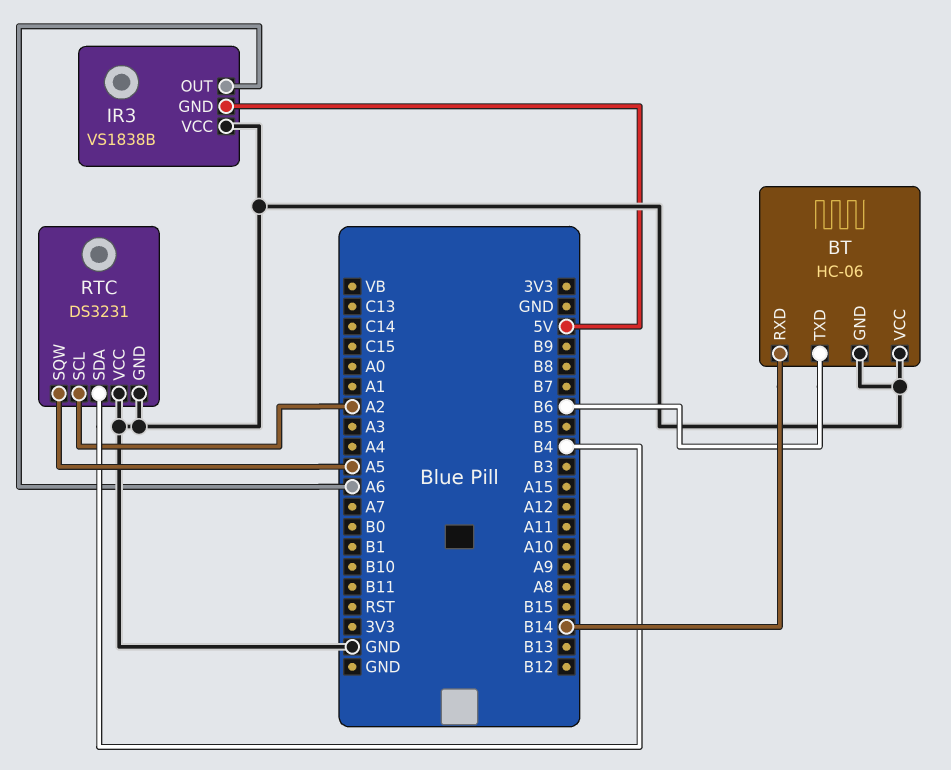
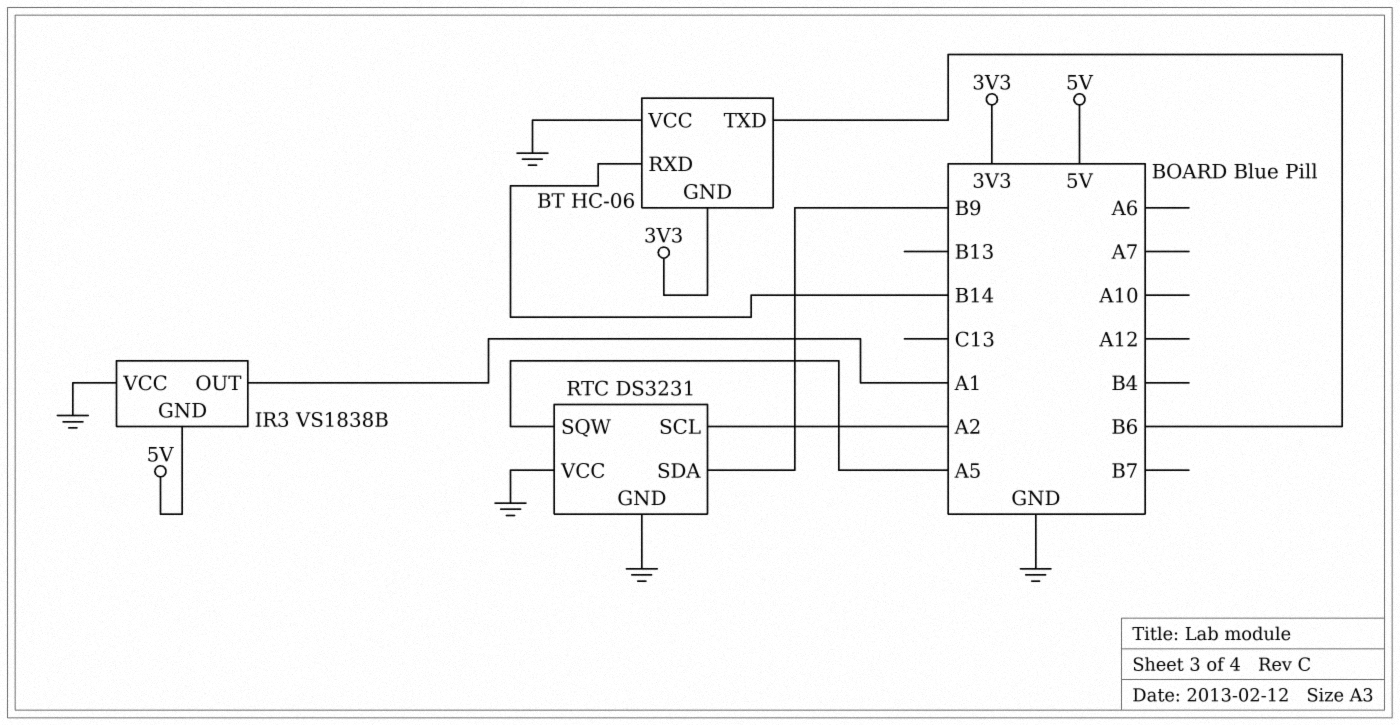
BT pin GND: GND -> 3V3
IR3 pin OUT: A6 -> A1
RTC pin SDA: B4 -> B9

